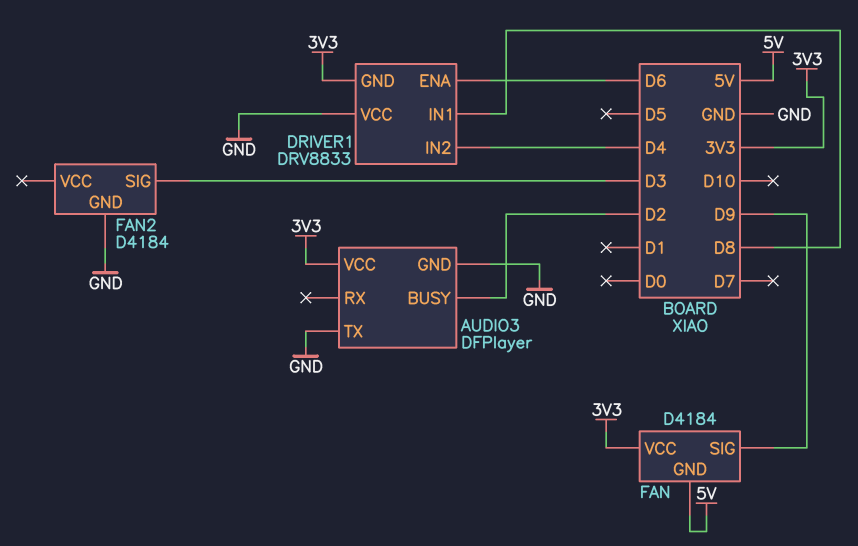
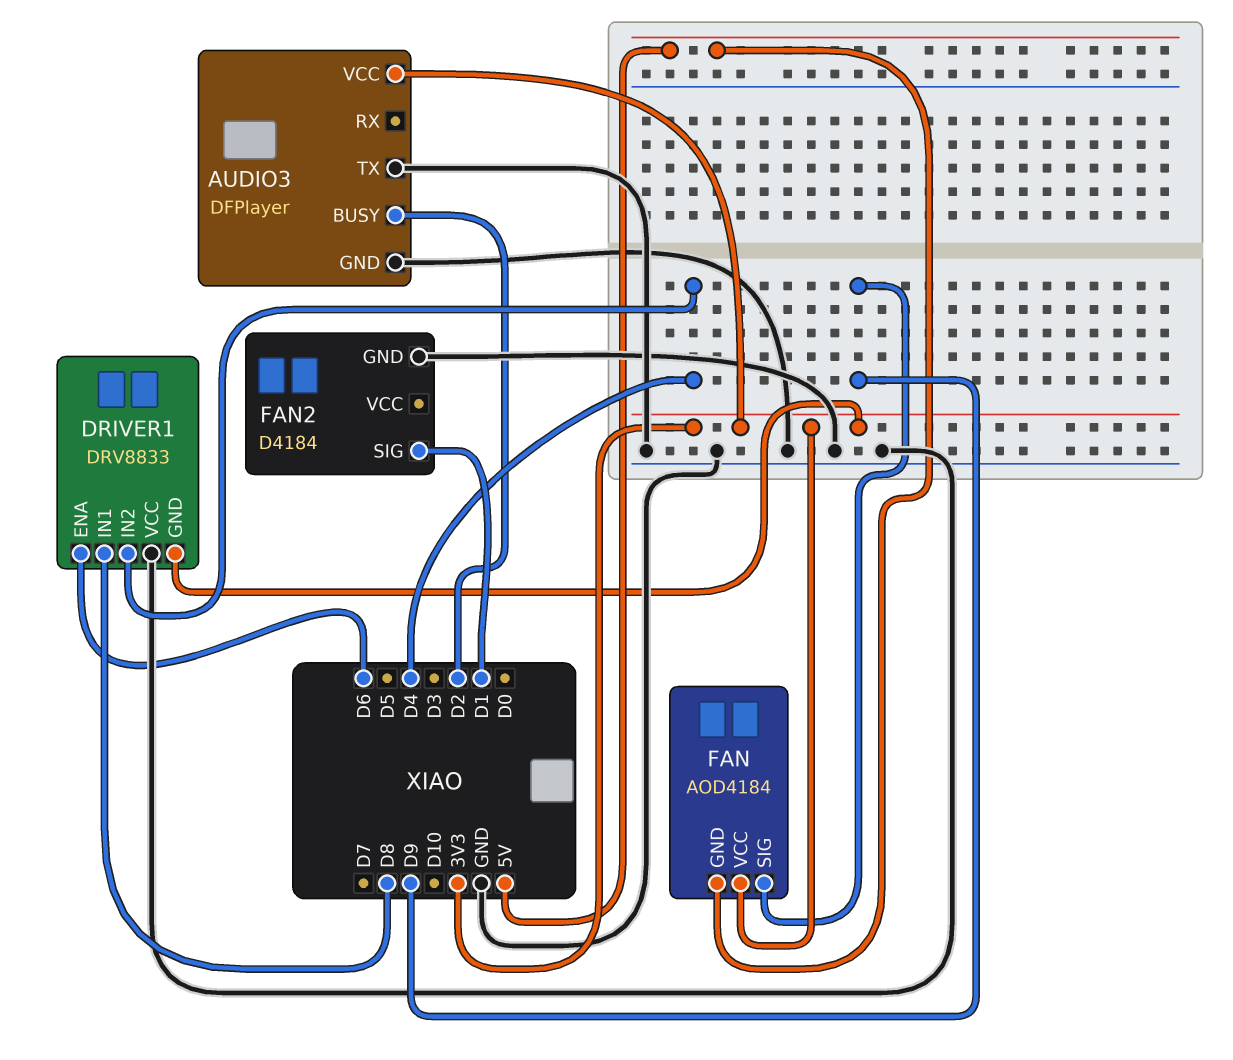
FAN: D4184 -> AOD4184
FAN2 pin SIG: D3 -> D1

